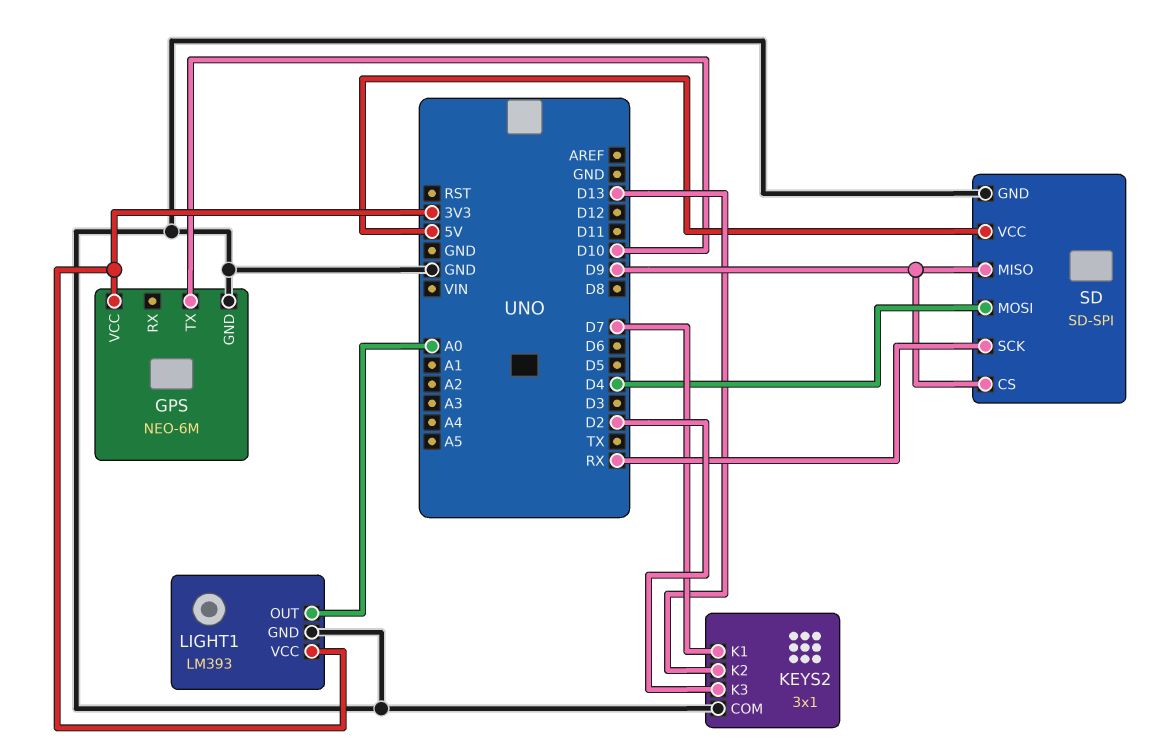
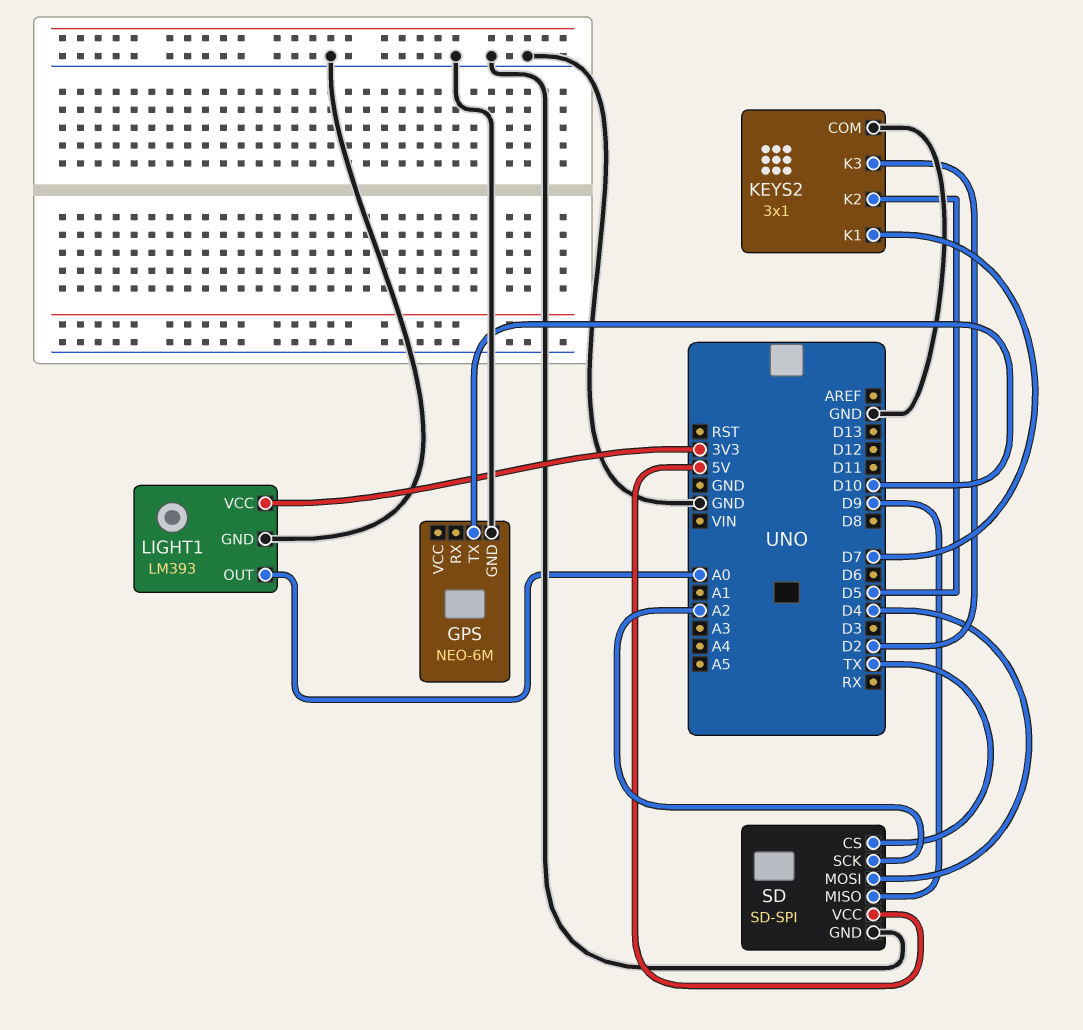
GPS pin VCC: 3V3 -> none
KEYS2 pin K2: D13 -> D5
SD pin CS: D9 -> TX
SD pin SCK: RX -> A2

